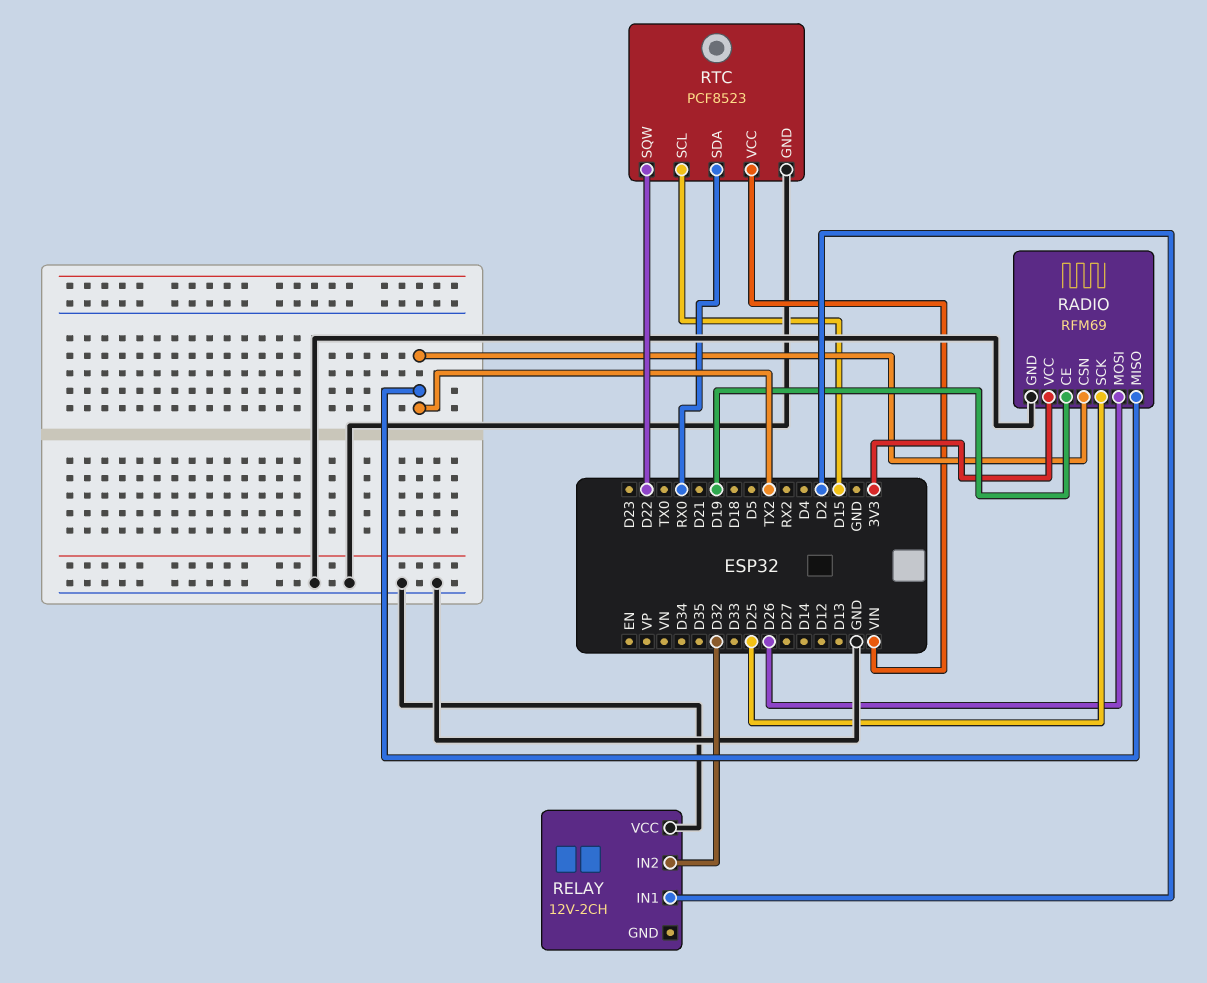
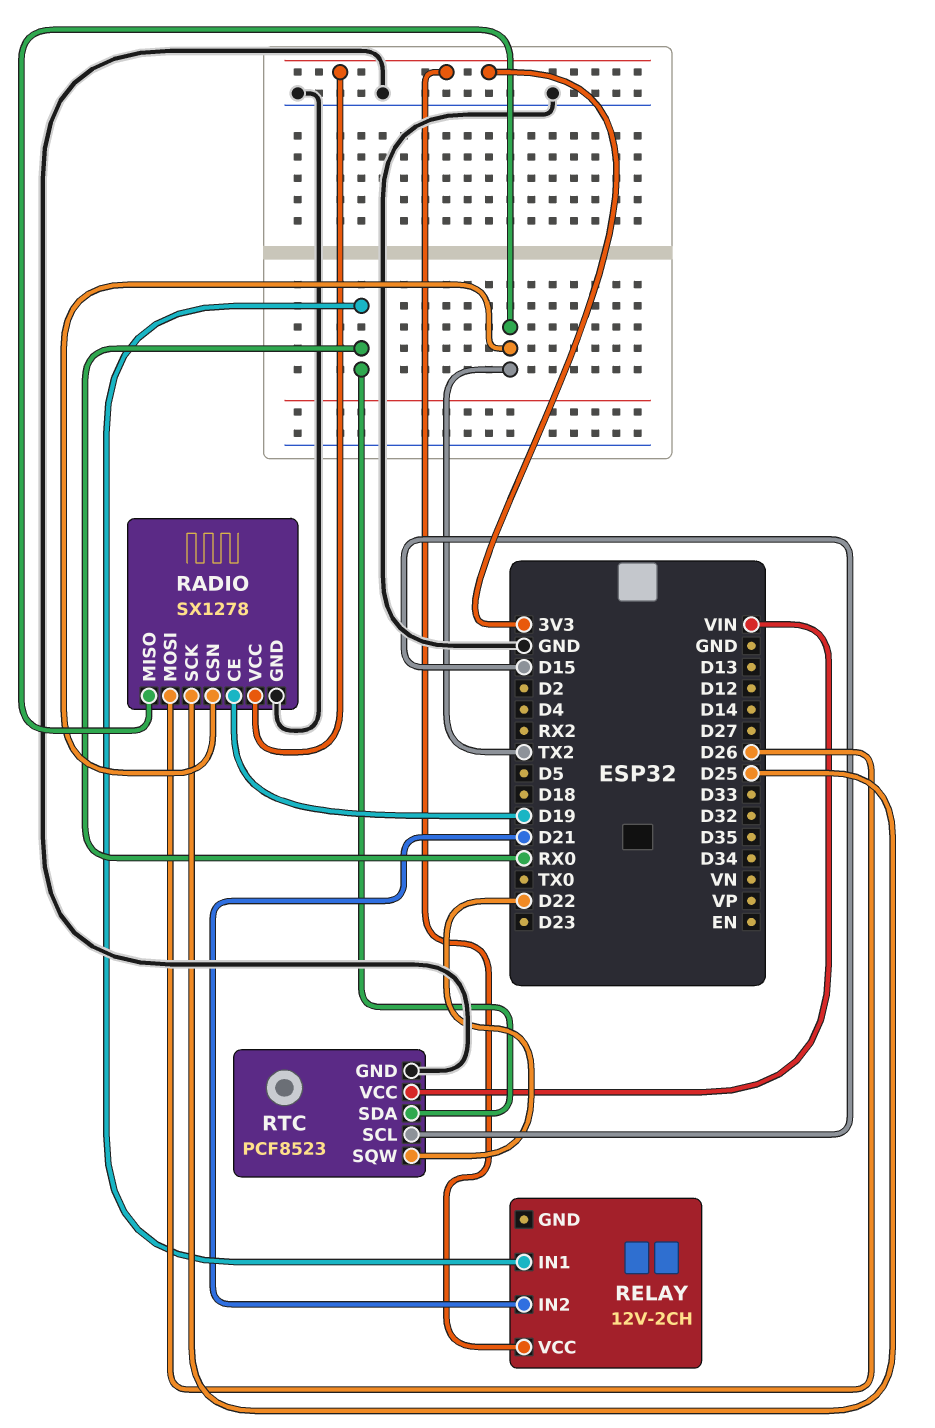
RADIO: RFM69 -> SX1278
RELAY pin IN1: D2 -> RX0
RELAY pin IN2: D32 -> D21
RELAY pin VCC: GND -> 3V3

